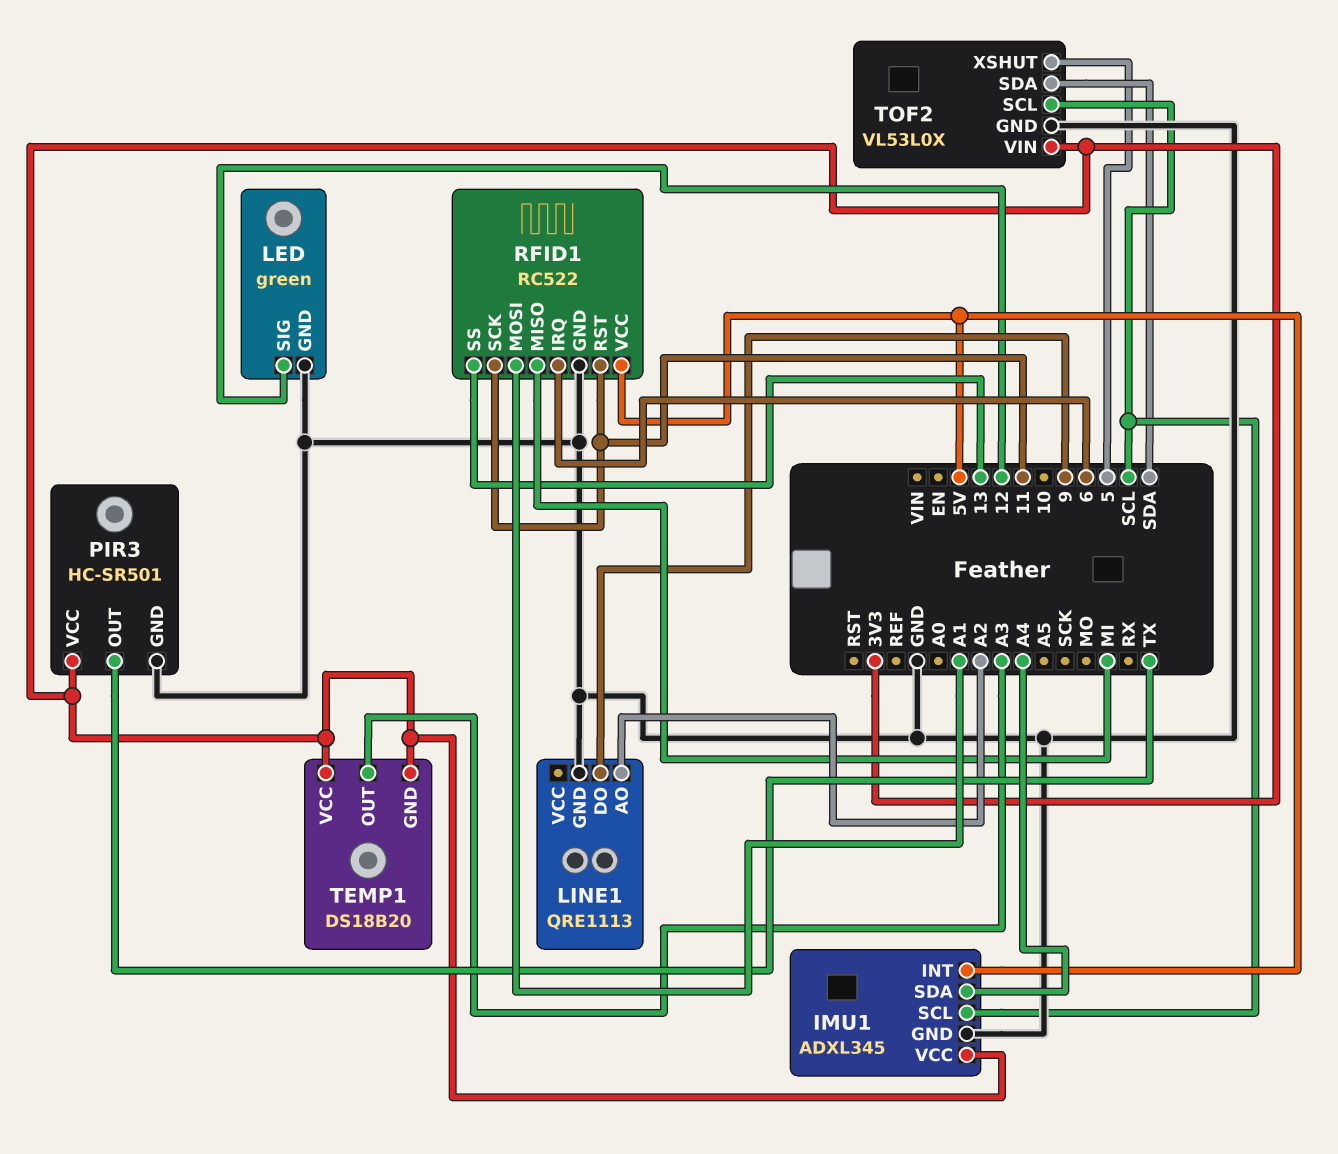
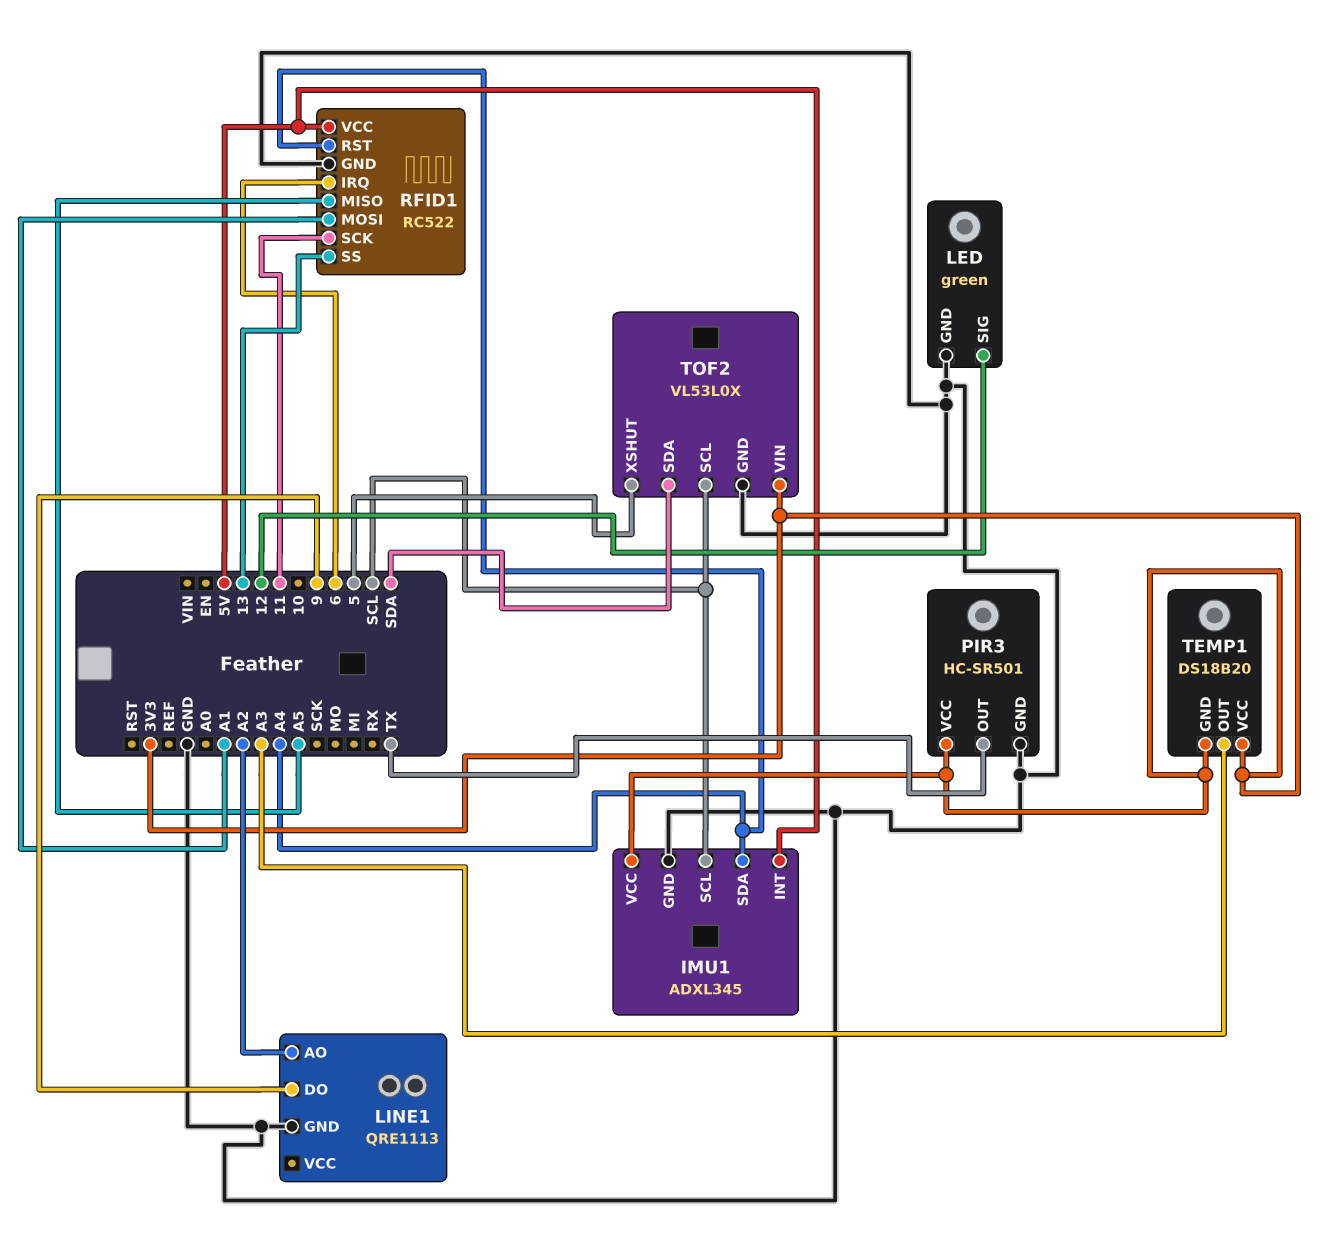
RFID1 pin MISO: MI -> A5
RFID1 pin RST: 11 -> A4

